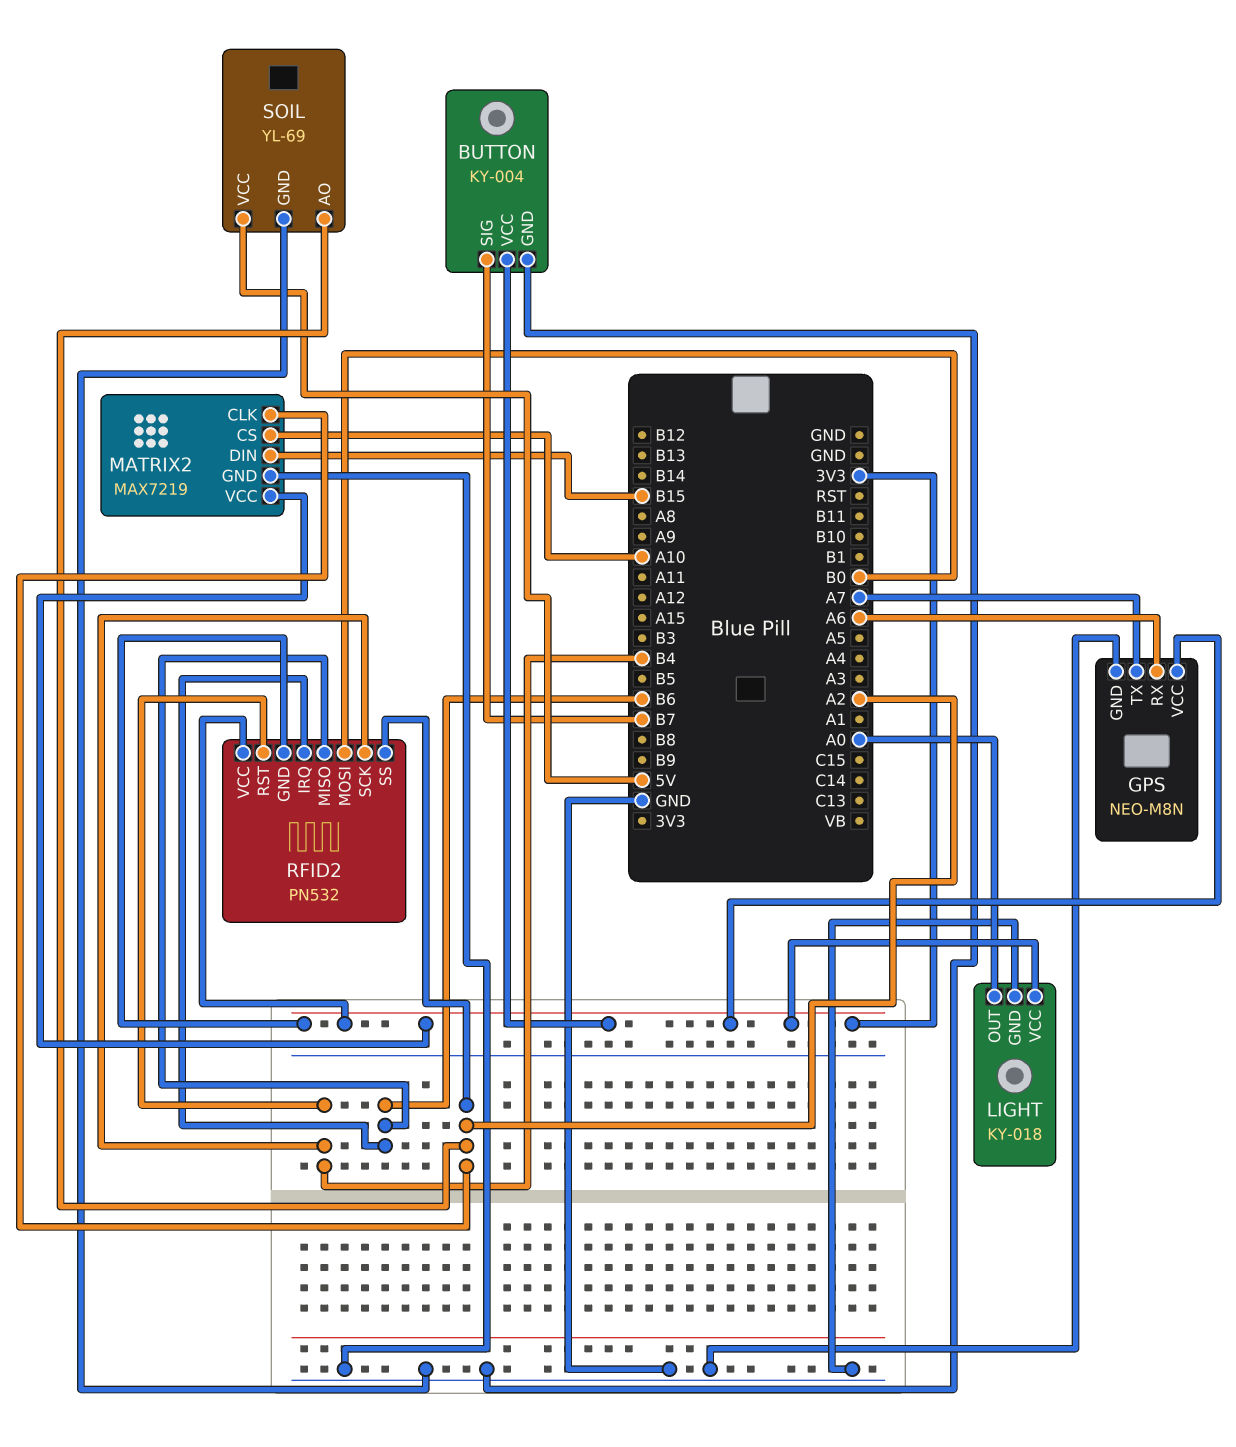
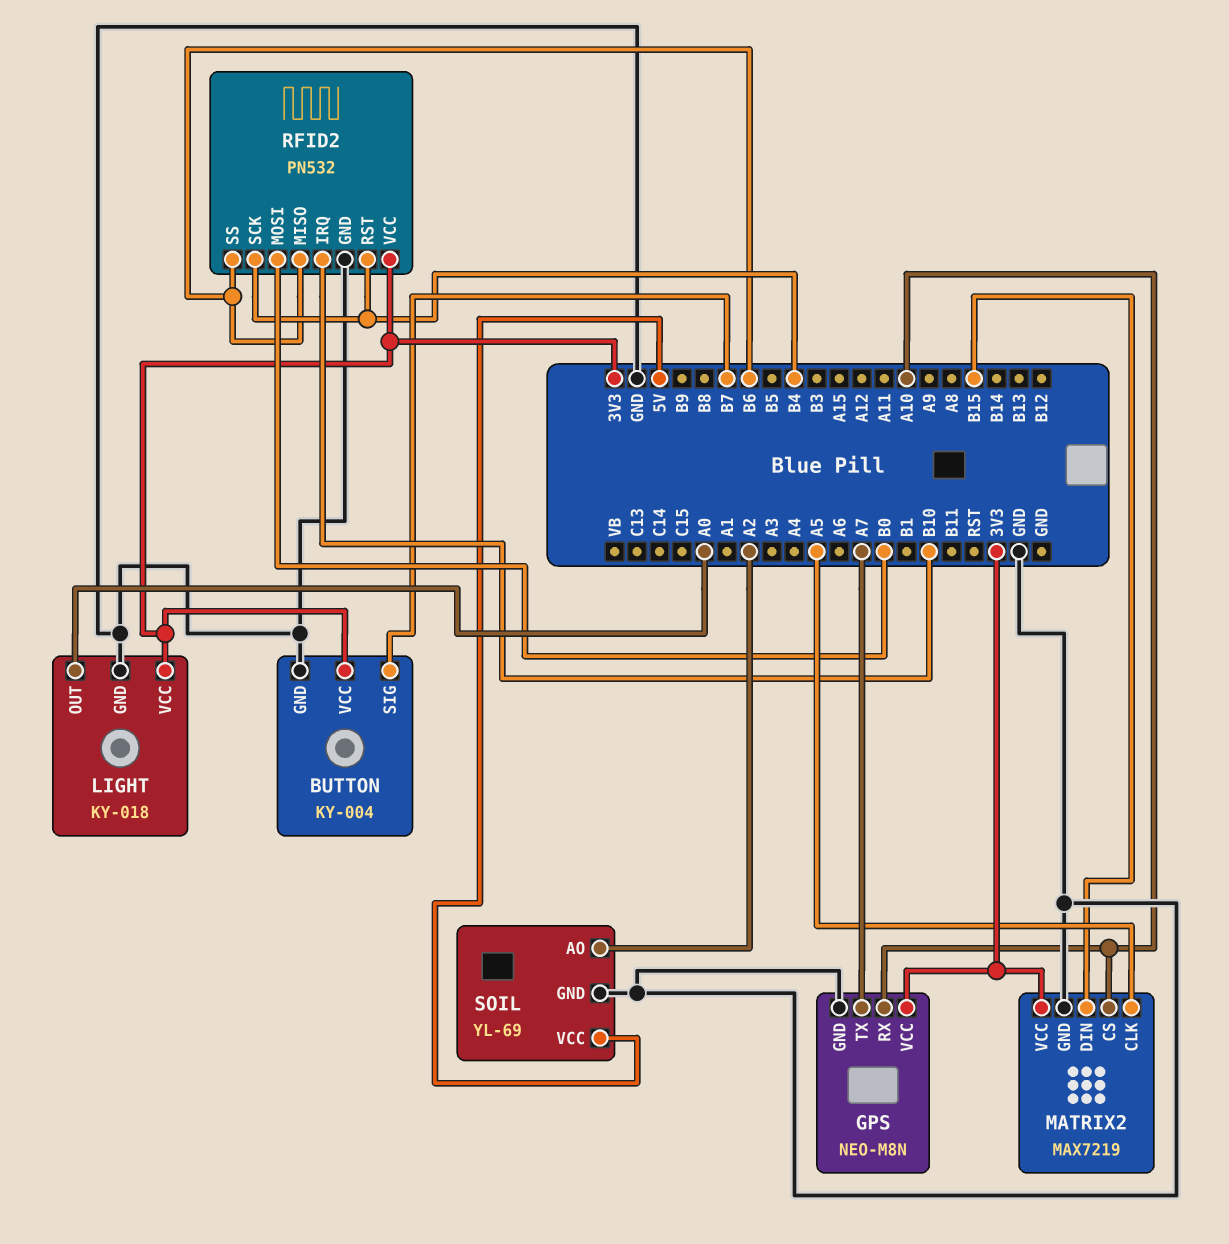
GPS pin RX: A6 -> A10
MATRIX2 pin CLK: A2 -> A5
RFID2 pin GND: 3V3 -> GND
RFID2 pin IRQ: B6 -> B10
RFID2 pin SS: A2 -> B6

